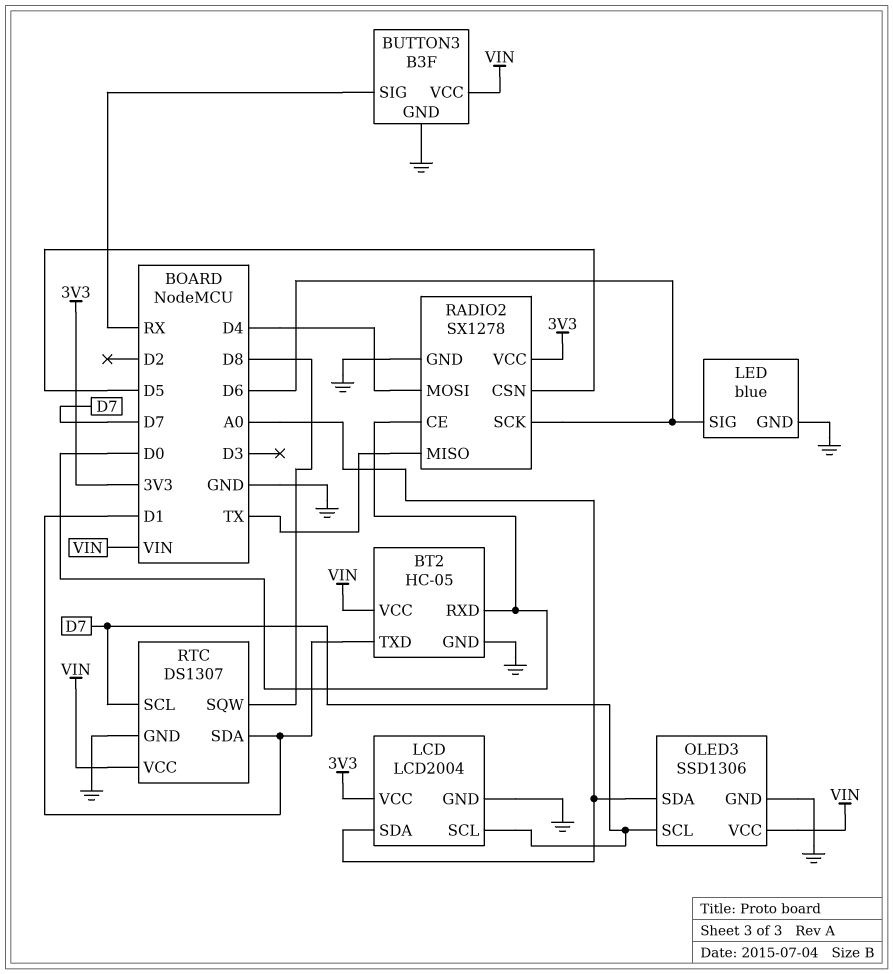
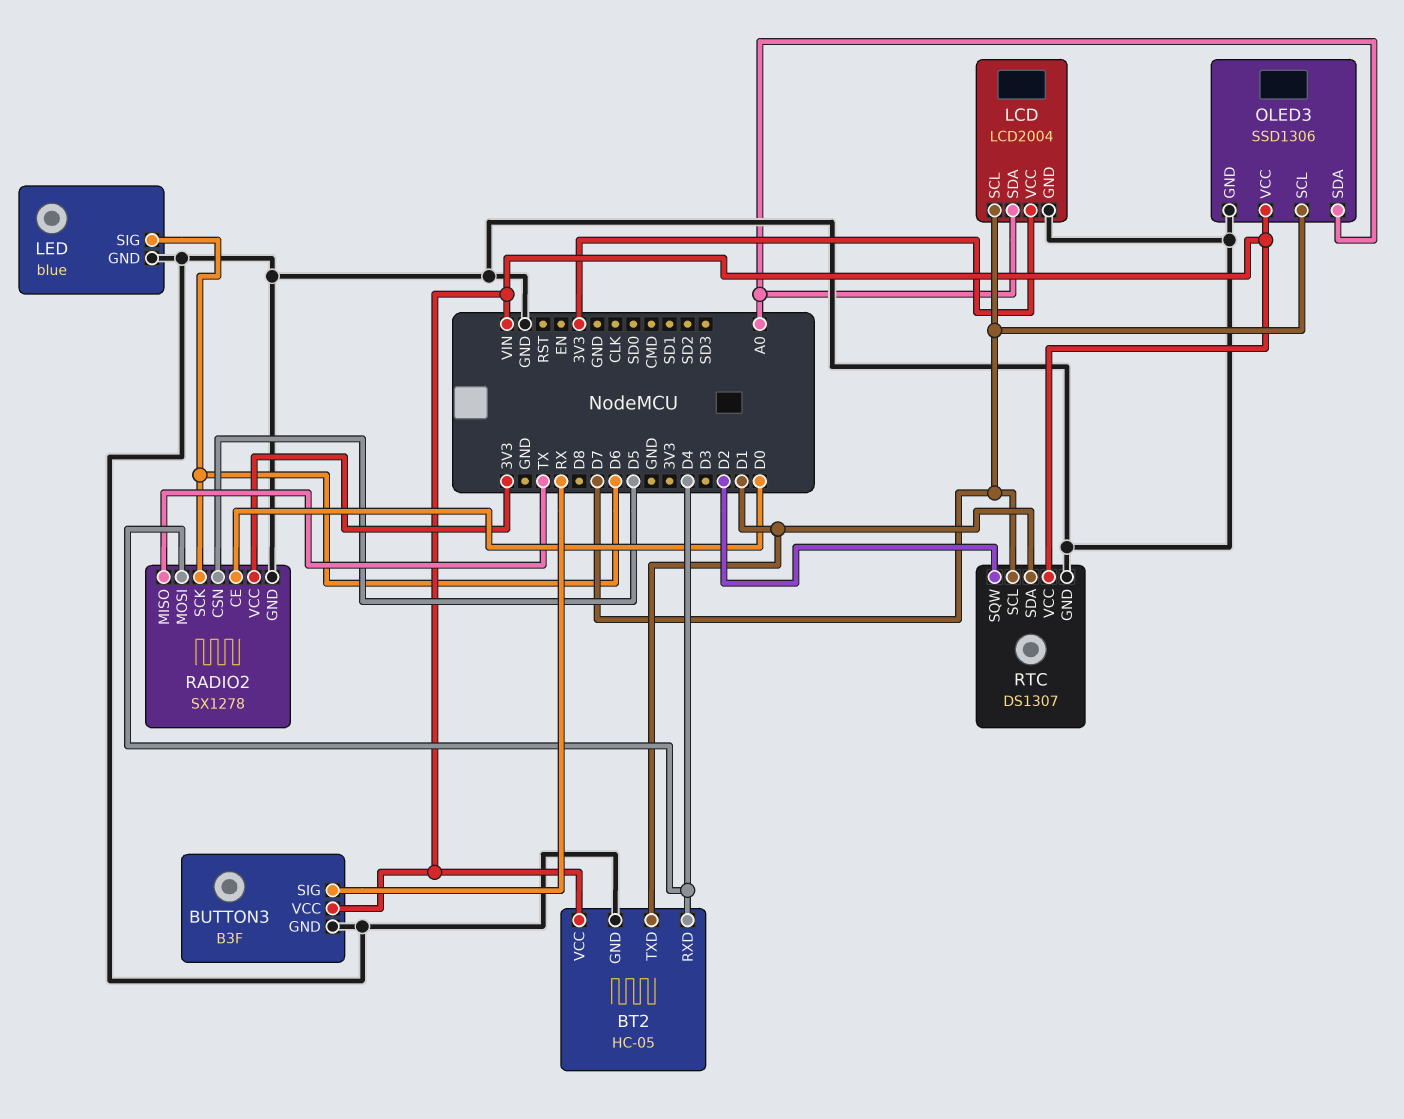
BT2 pin RXD: D0 -> D4
RTC pin SQW: D8 -> D2

